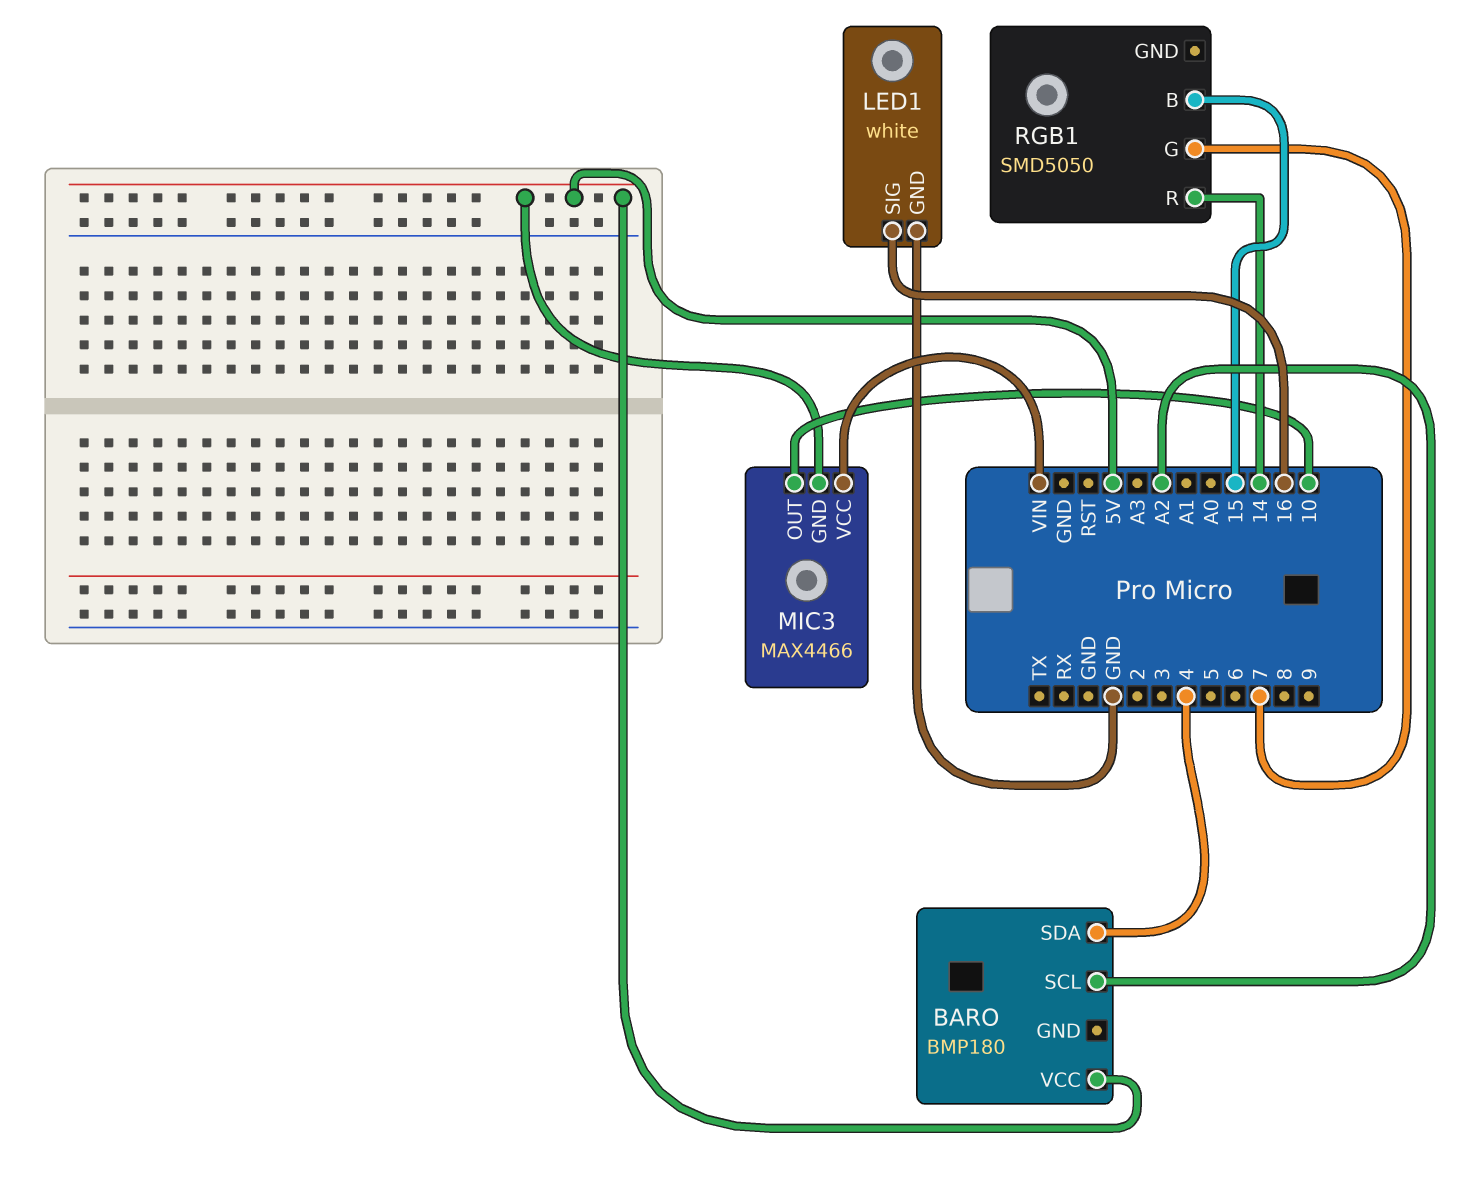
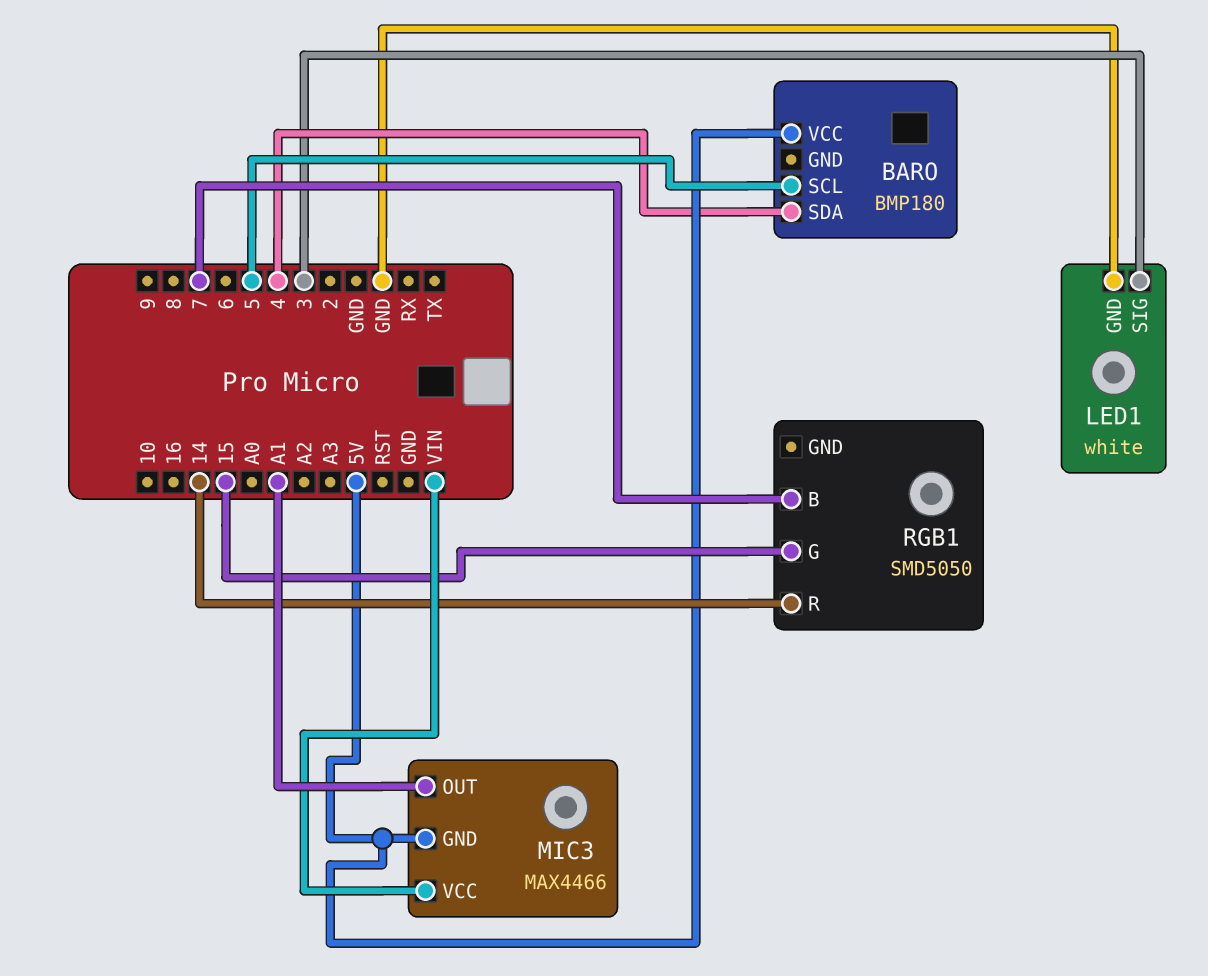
BARO pin SCL: A2 -> 5
LED1 pin SIG: 16 -> 3
MIC3 pin OUT: 10 -> A1
RGB1 pin B: 15 -> 7
RGB1 pin G: 7 -> 15

